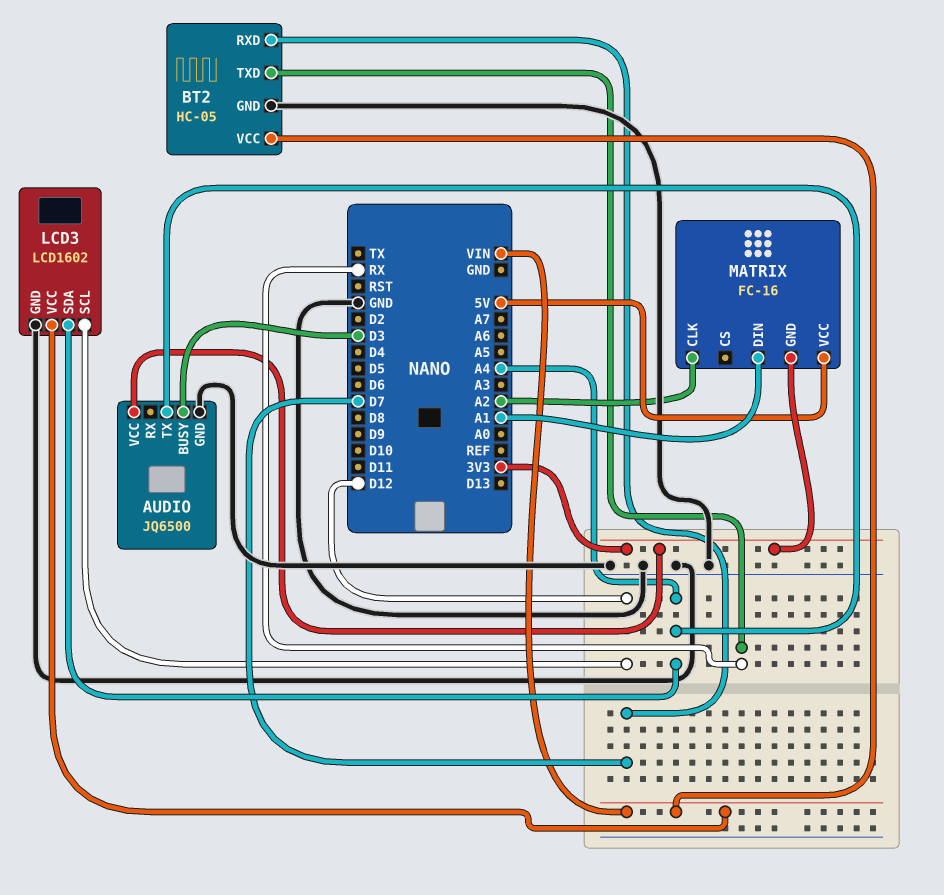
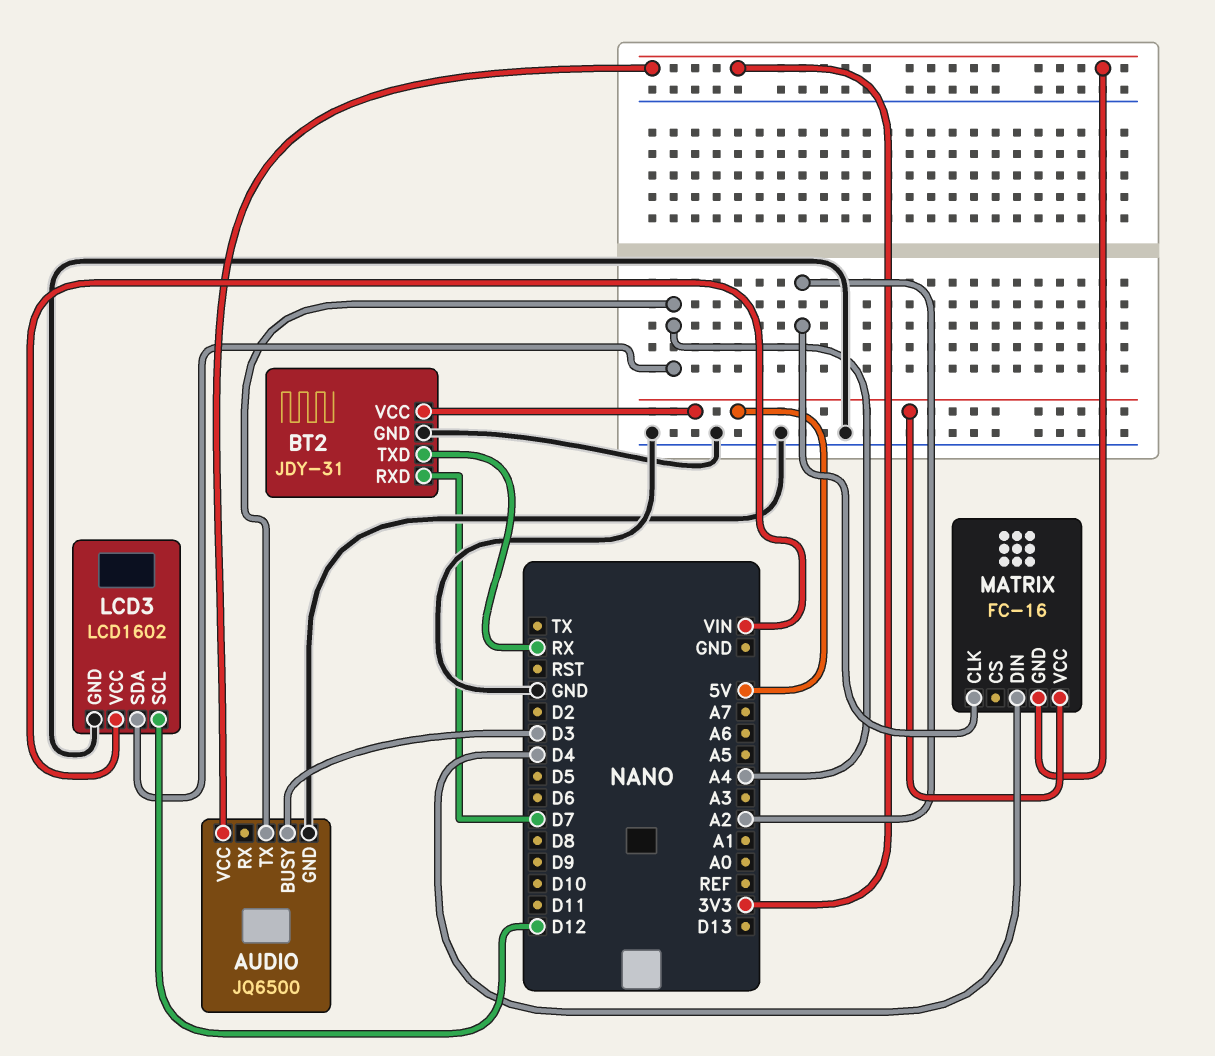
BT2: HC-05 -> JDY-31
BT2 pin VCC: VIN -> 5V
MATRIX pin DIN: A1 -> D4

